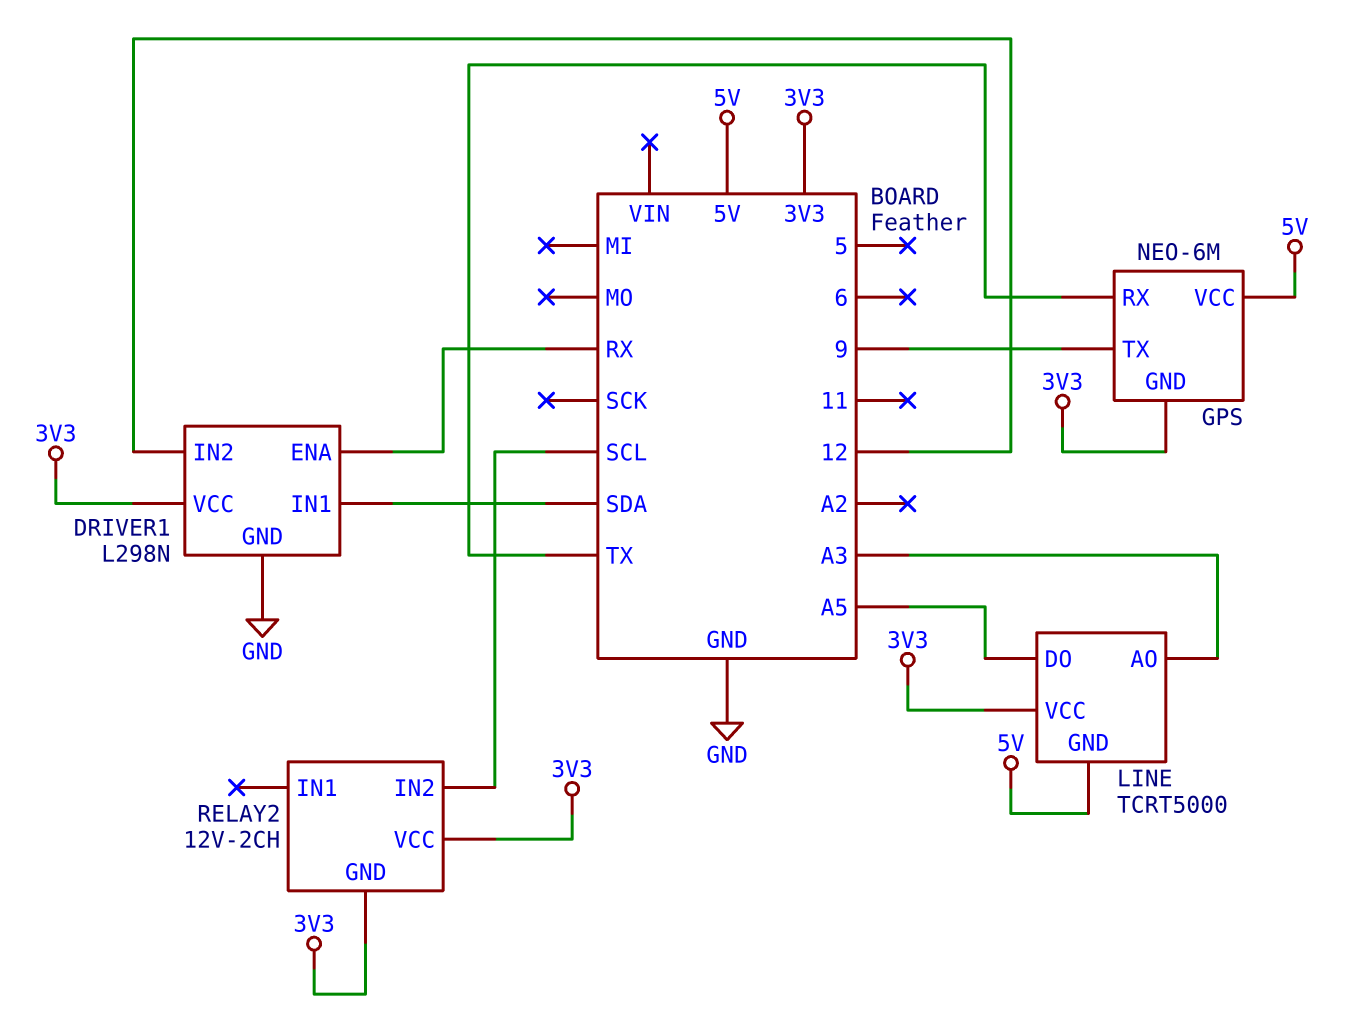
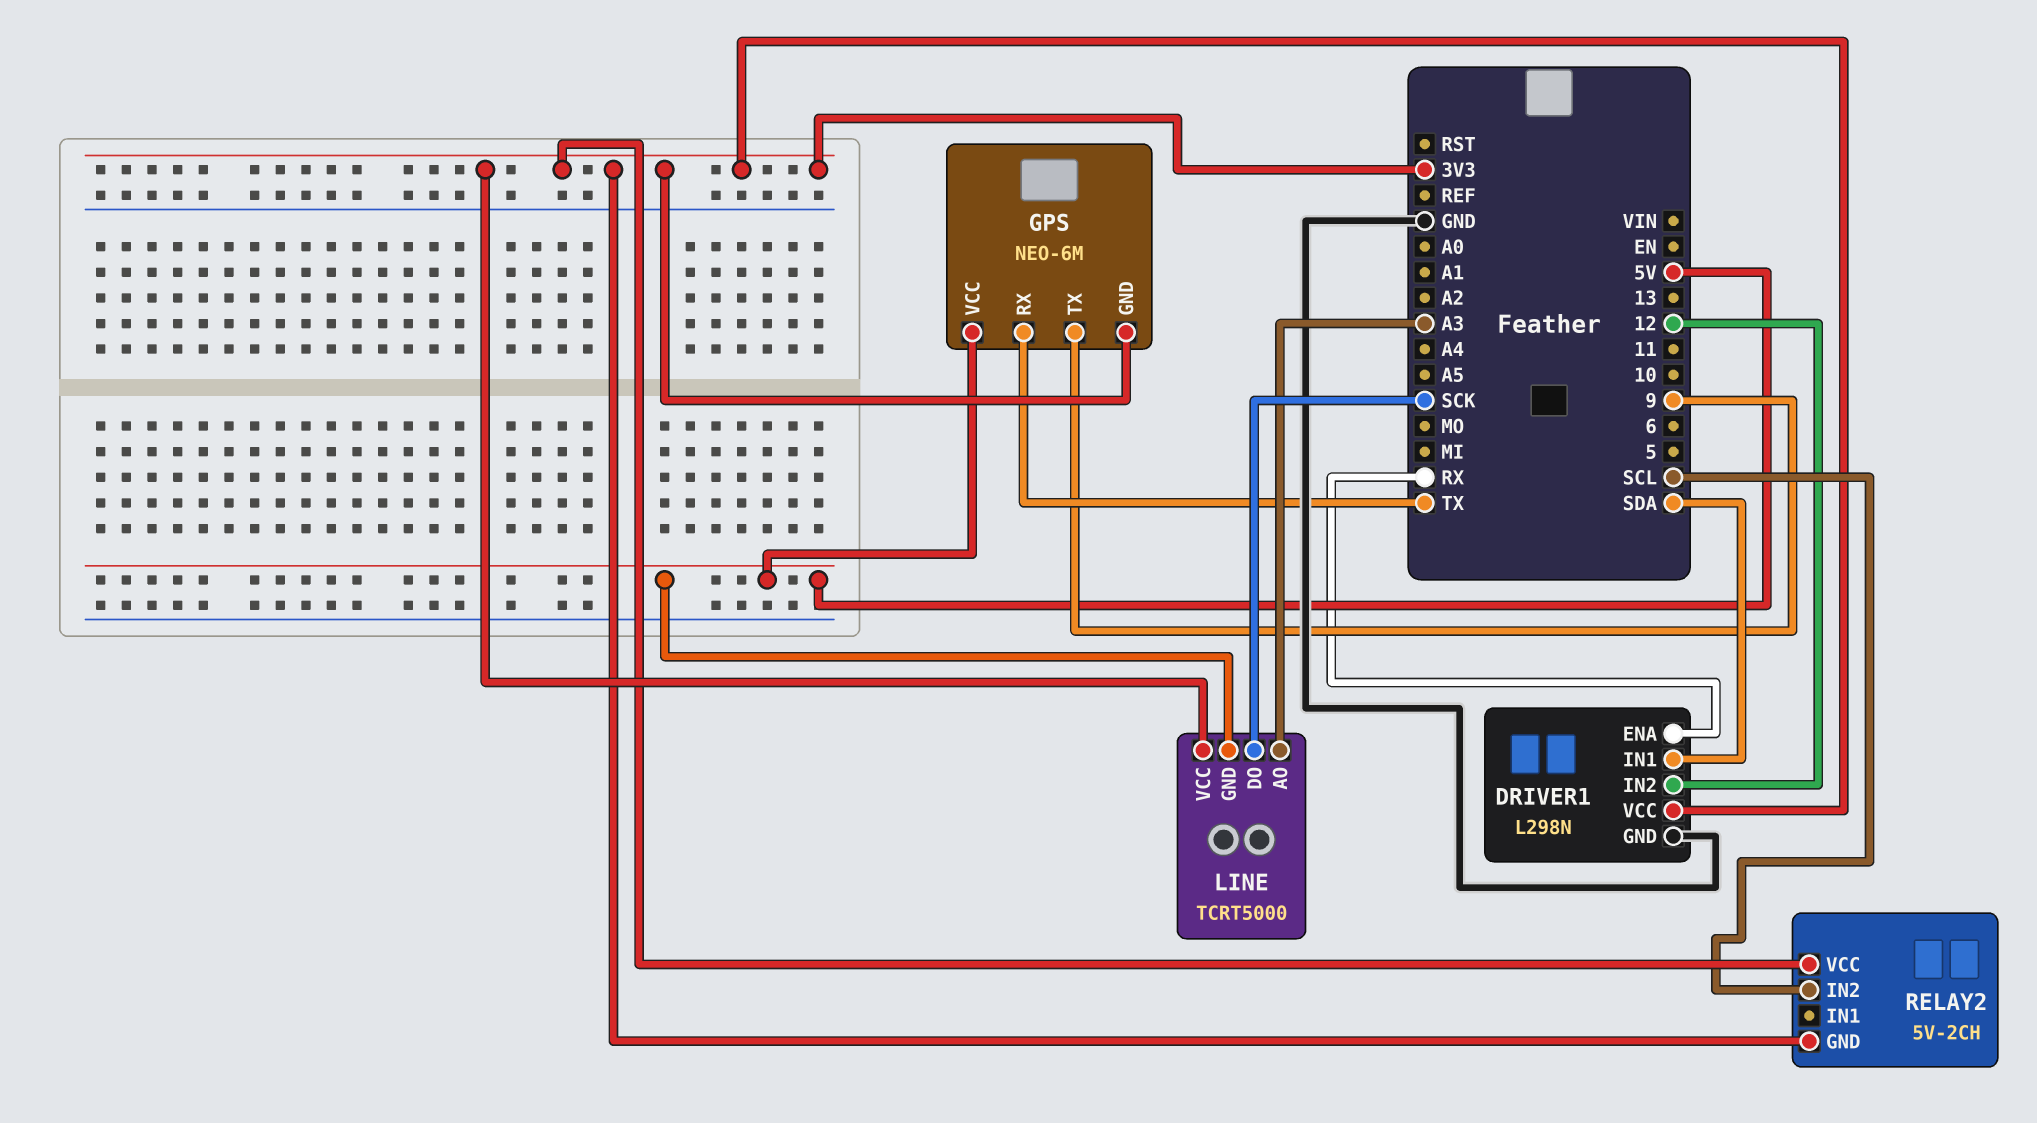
LINE pin DO: A5 -> SCK
RELAY2: 12V-2CH -> 5V-2CH

